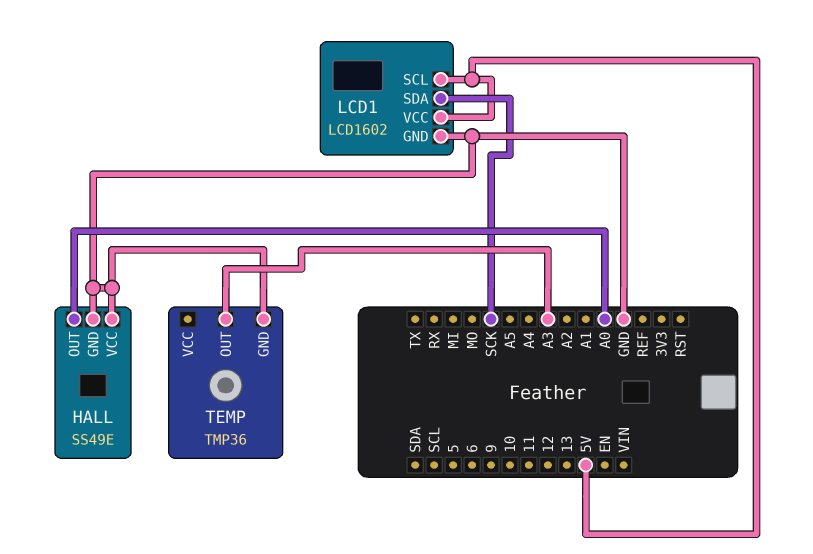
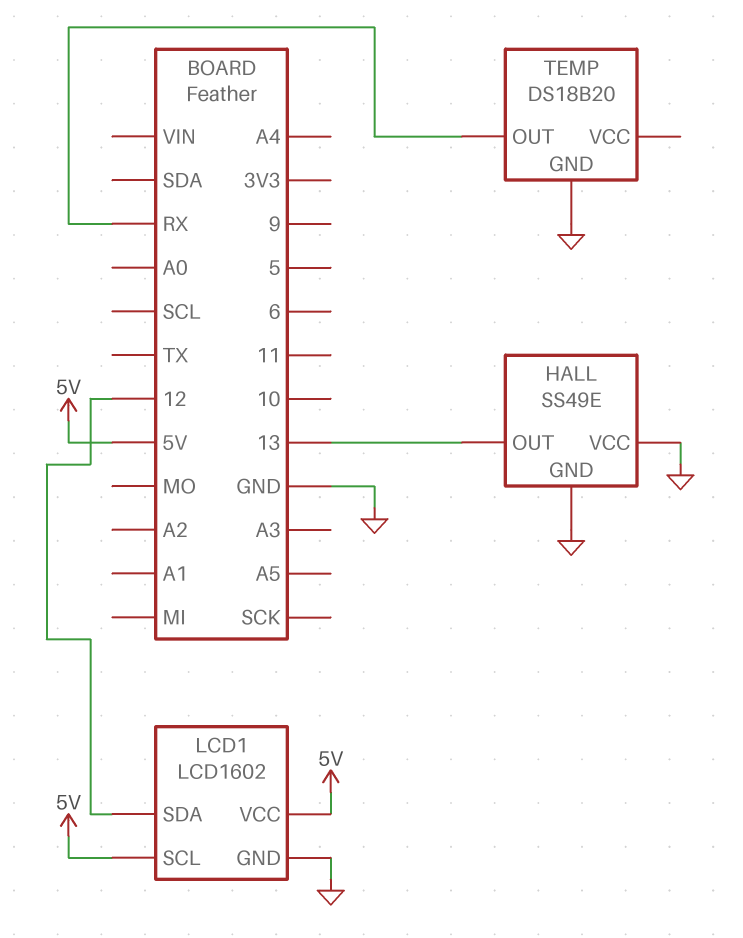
HALL pin OUT: A0 -> 13
LCD1 pin SDA: SCK -> 12
TEMP: TMP36 -> DS18B20
TEMP pin OUT: A3 -> RX

